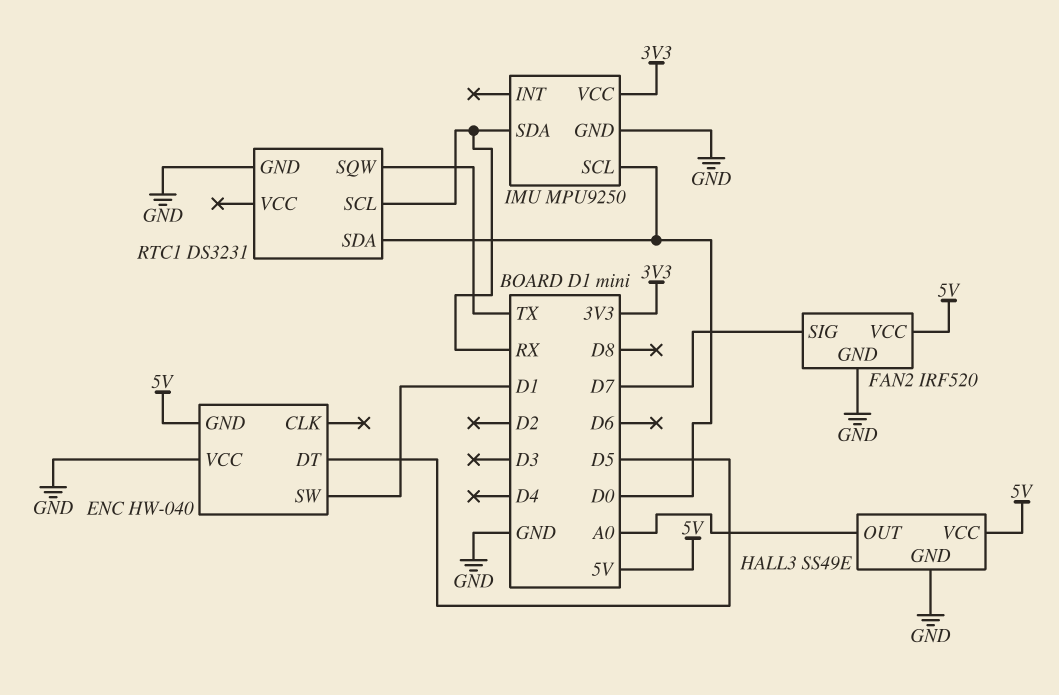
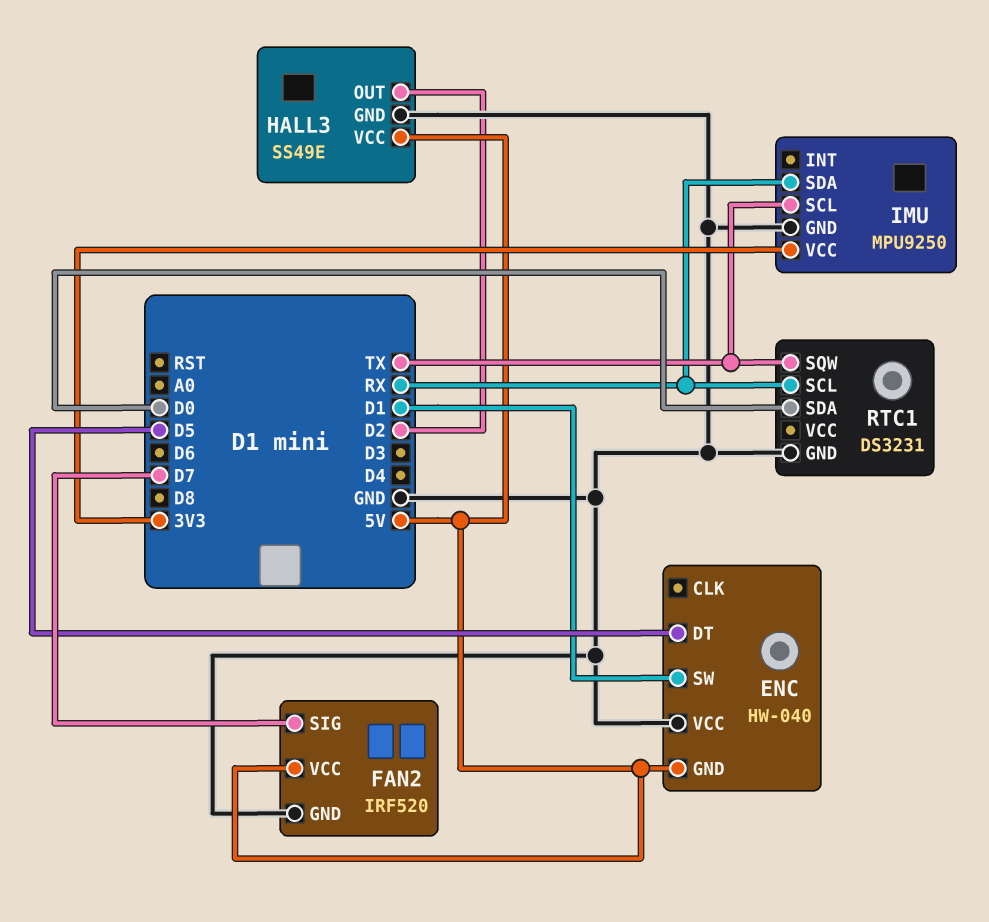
HALL3 pin OUT: A0 -> D2
IMU pin SCL: D0 -> TX

